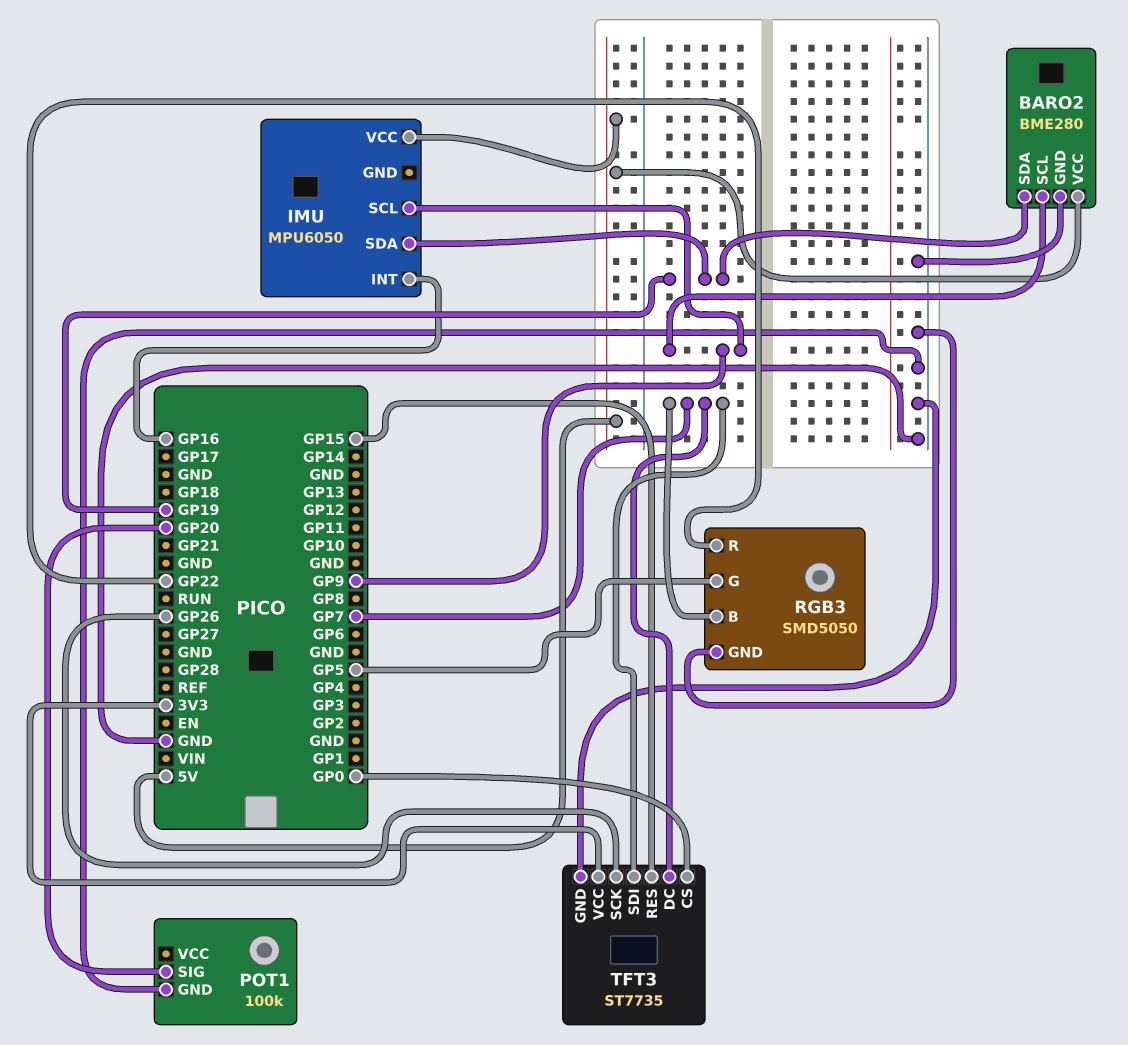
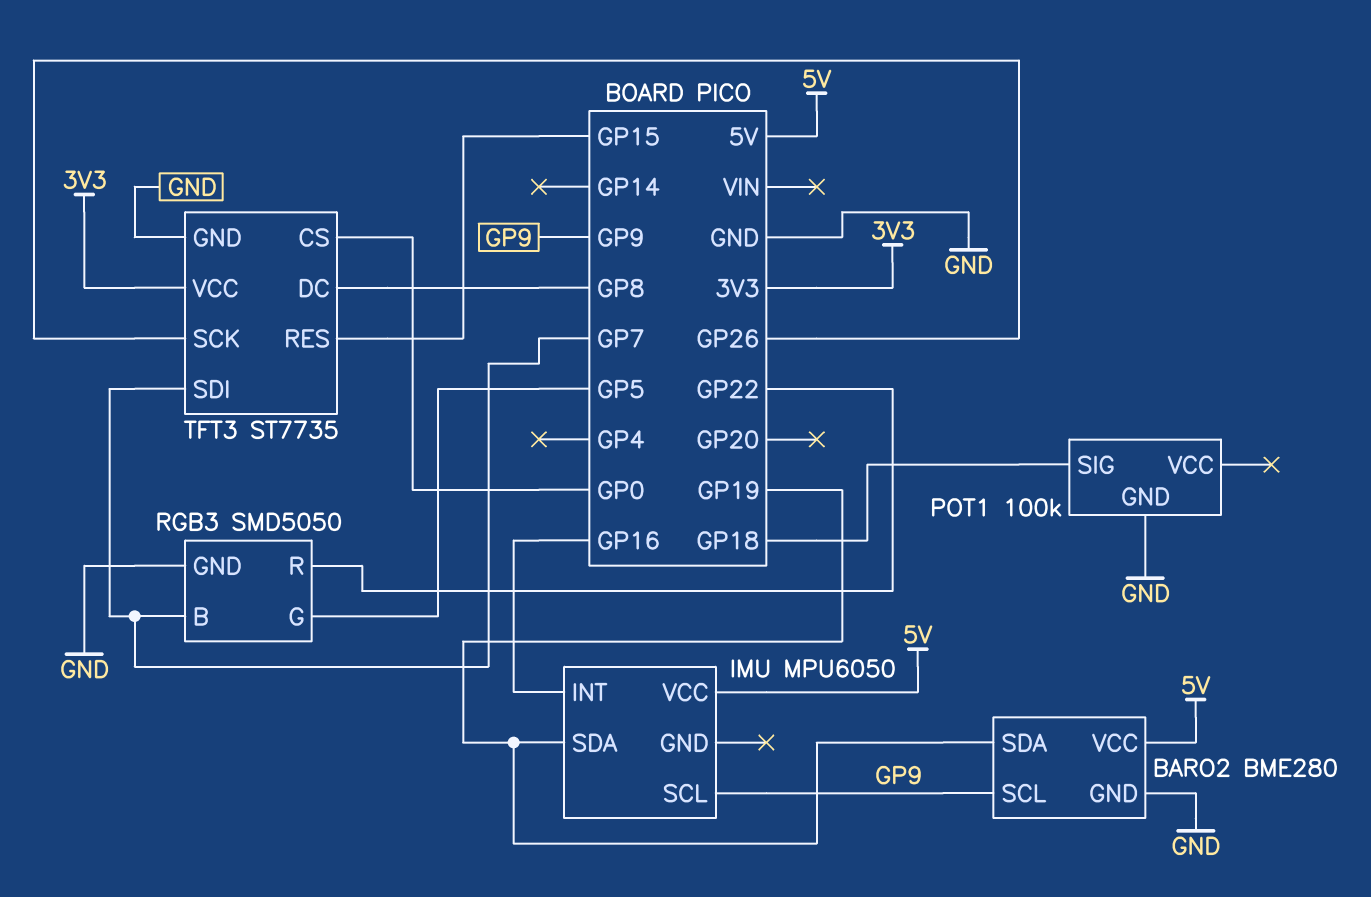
POT1 pin SIG: GP20 -> GP18
TFT3 pin DC: GP7 -> GP8

